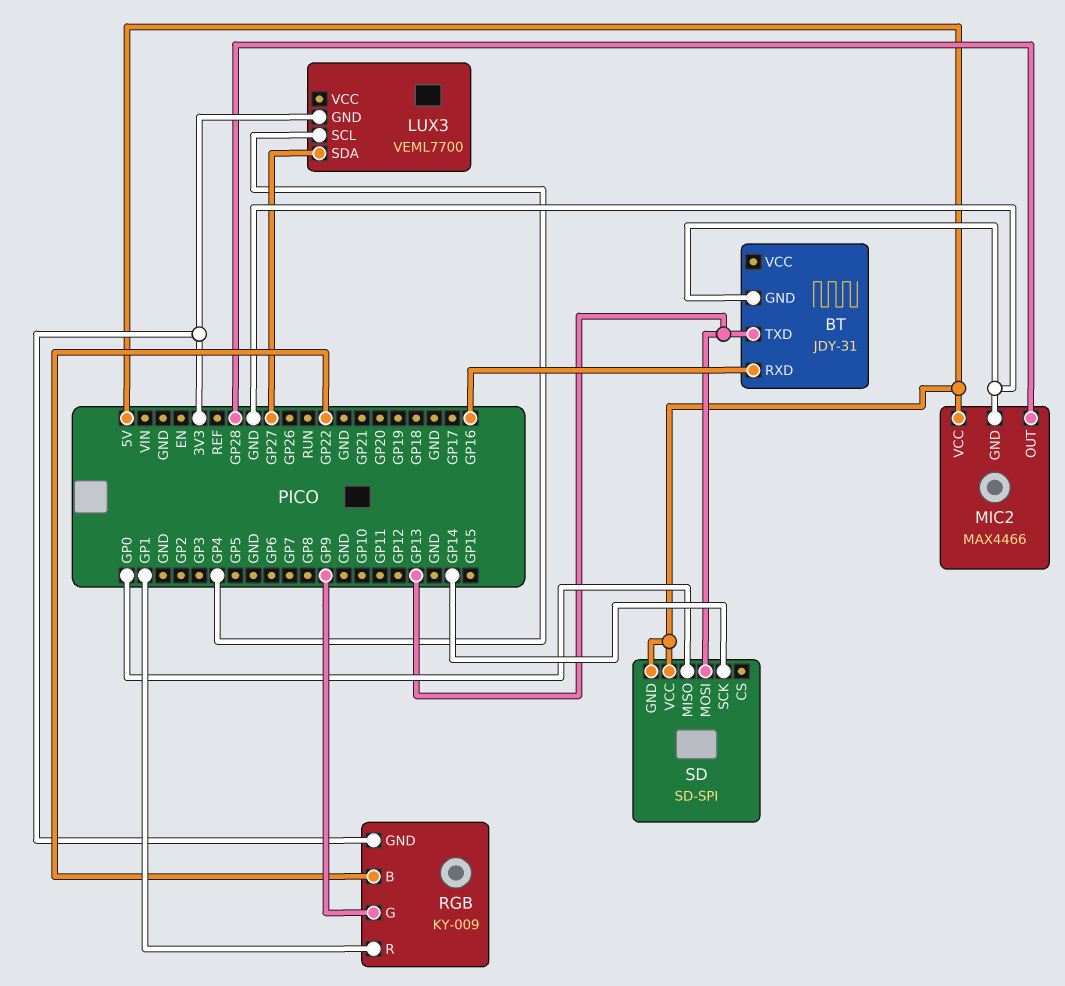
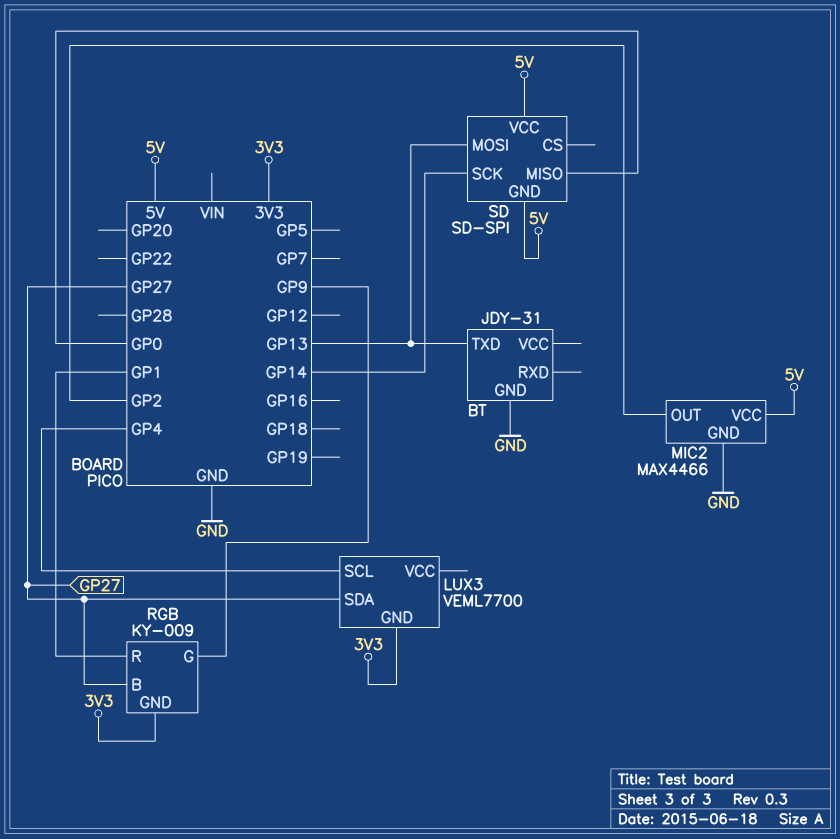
BT pin RXD: GP16 -> none
MIC2 pin OUT: GP28 -> GP2
RGB pin B: GP22 -> GP27

